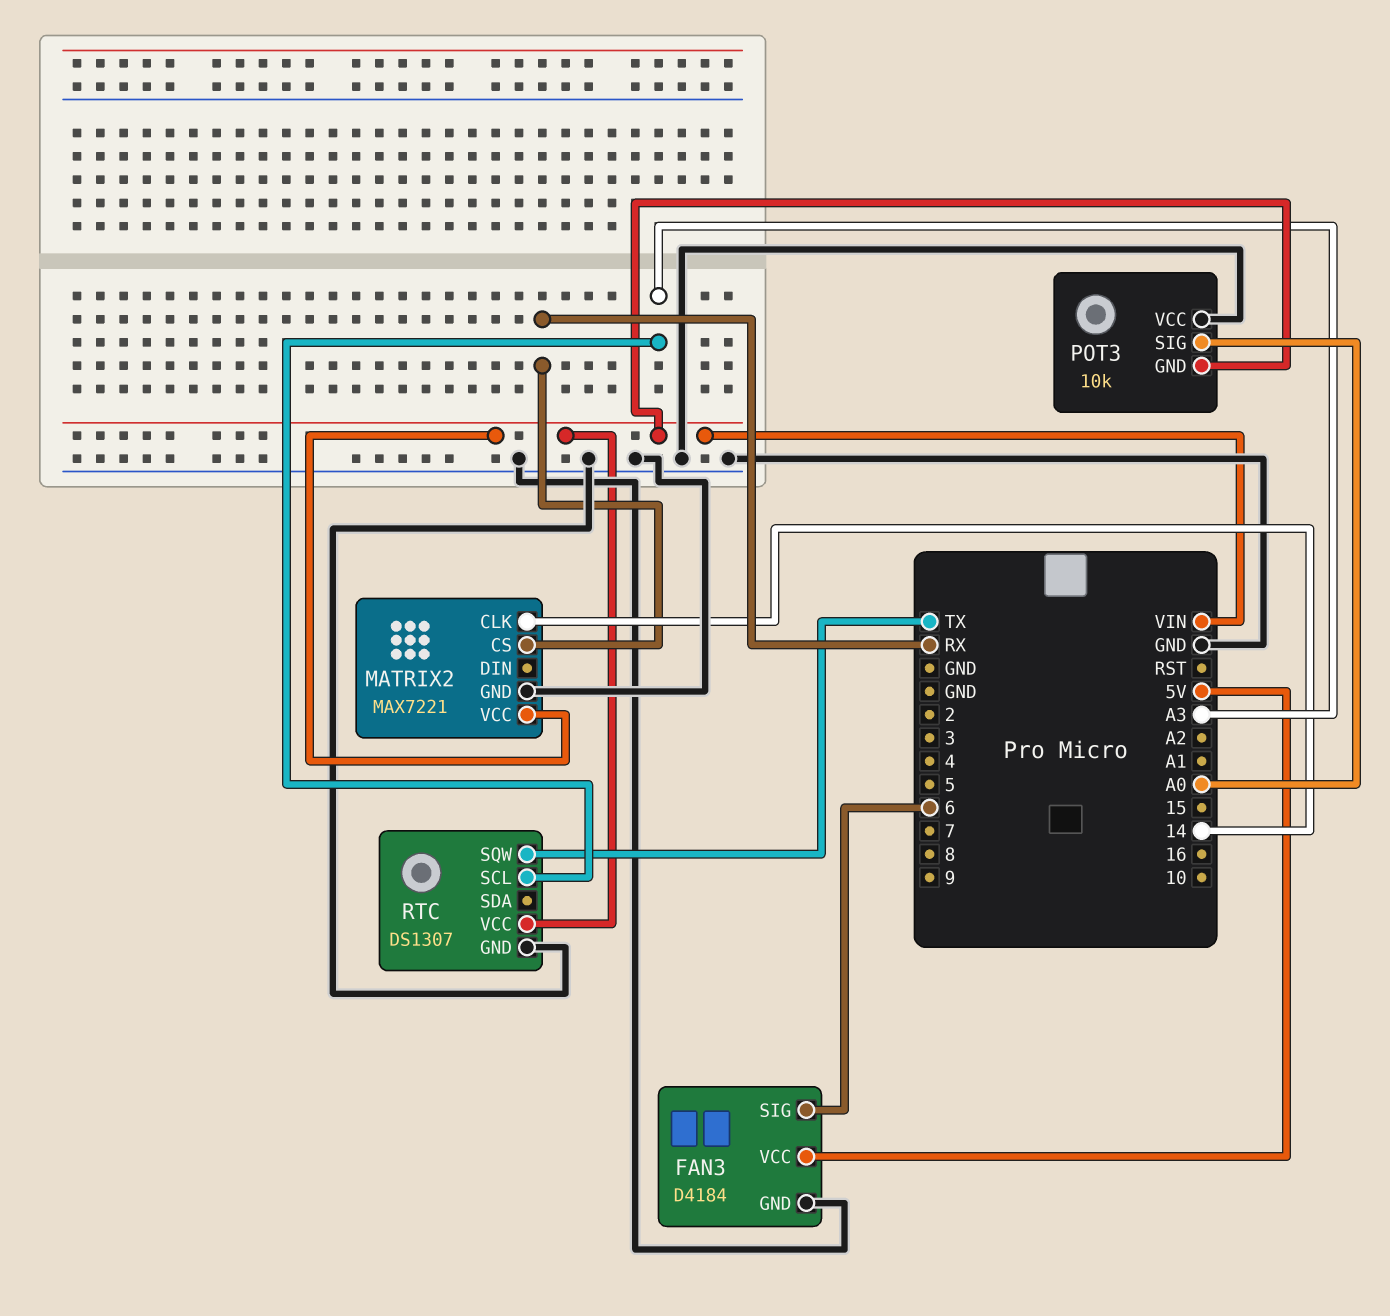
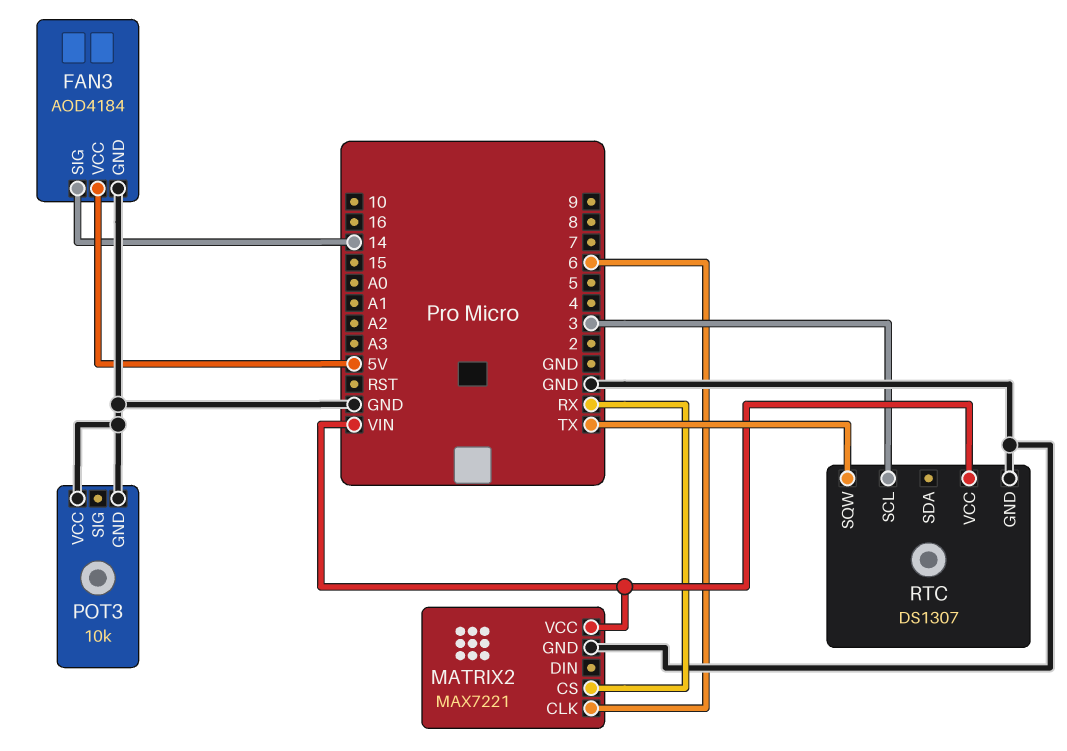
FAN3: D4184 -> AOD4184
FAN3 pin SIG: 6 -> 14
MATRIX2 pin CLK: 14 -> 6
POT3 pin GND: VIN -> GND
POT3 pin SIG: A0 -> none
RTC pin SCL: A3 -> 3

